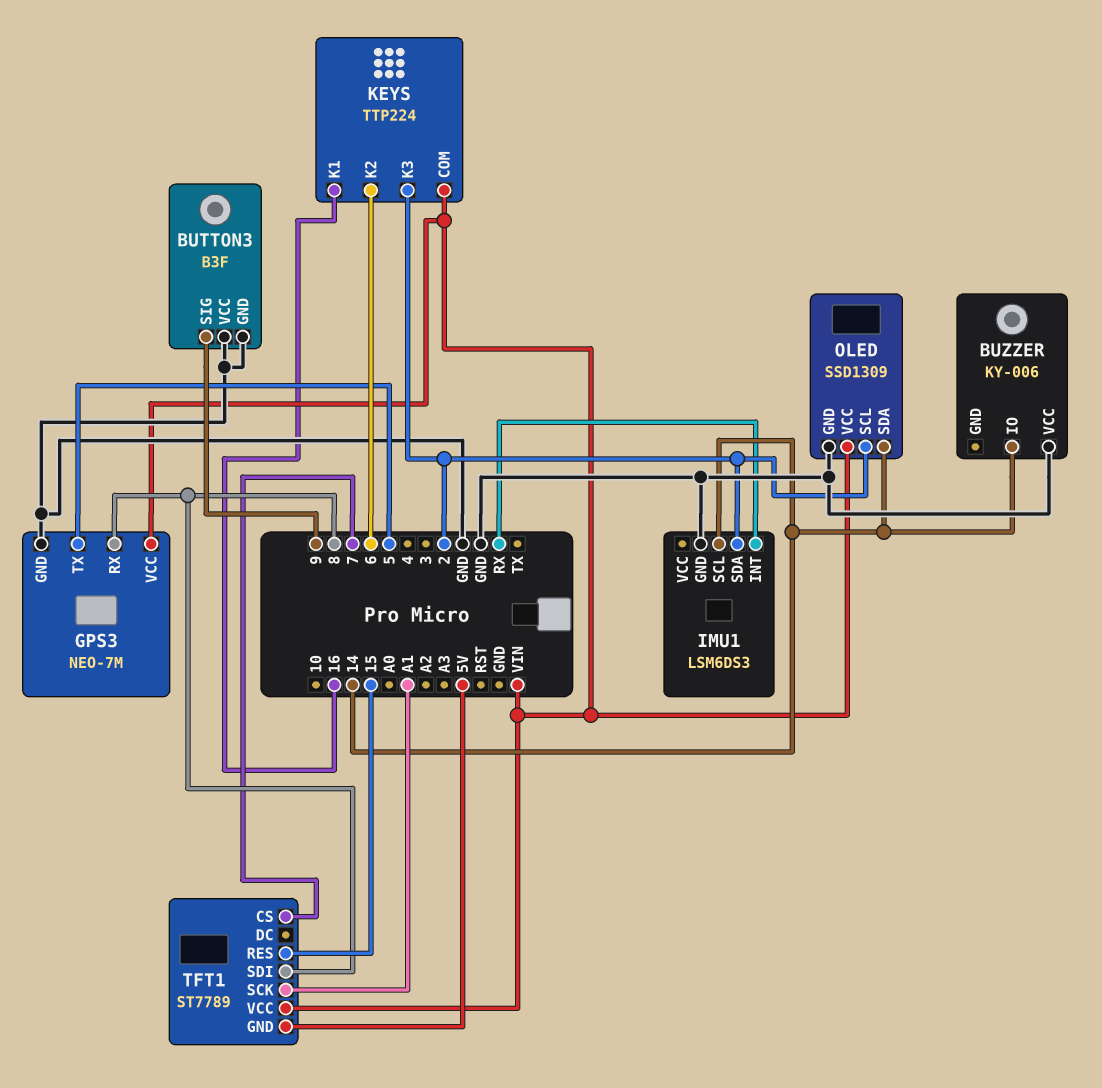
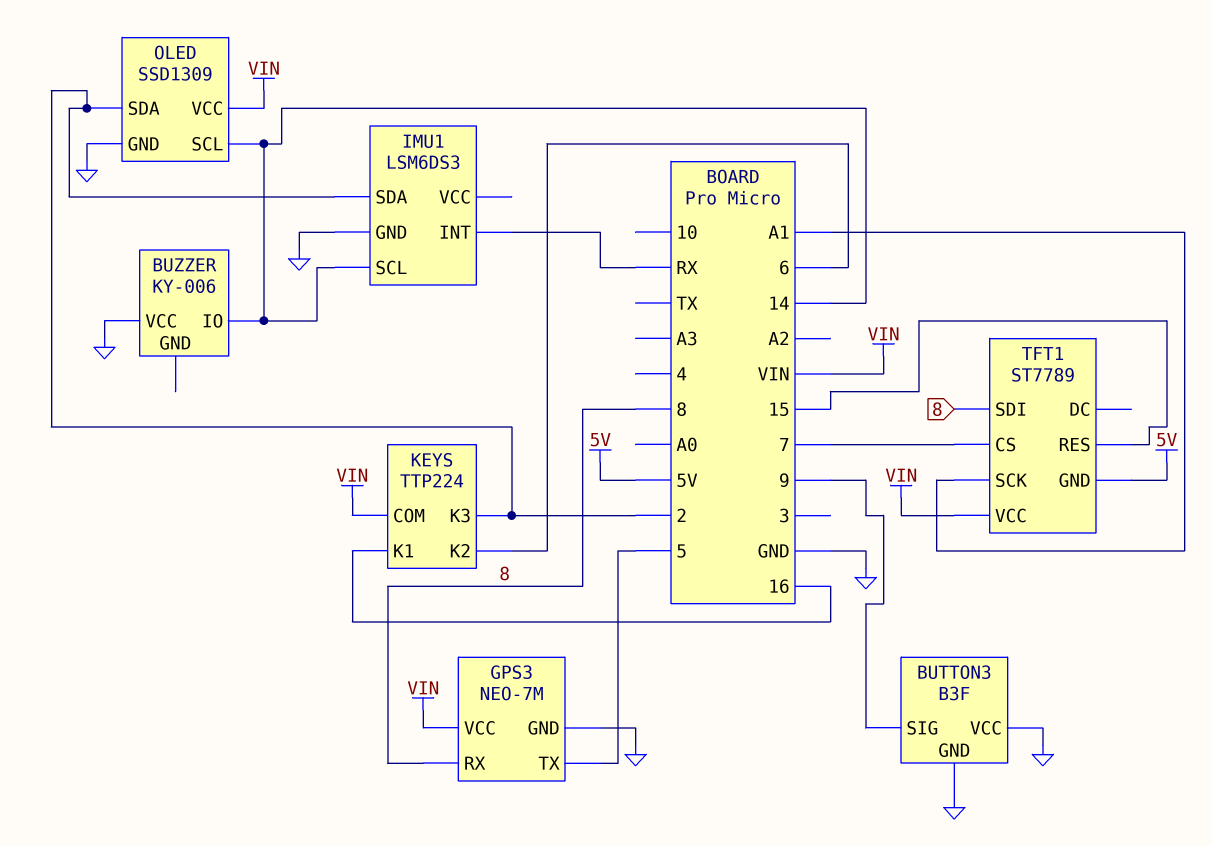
OLED pin SCL: 2 -> 14
OLED pin SDA: 14 -> 2

